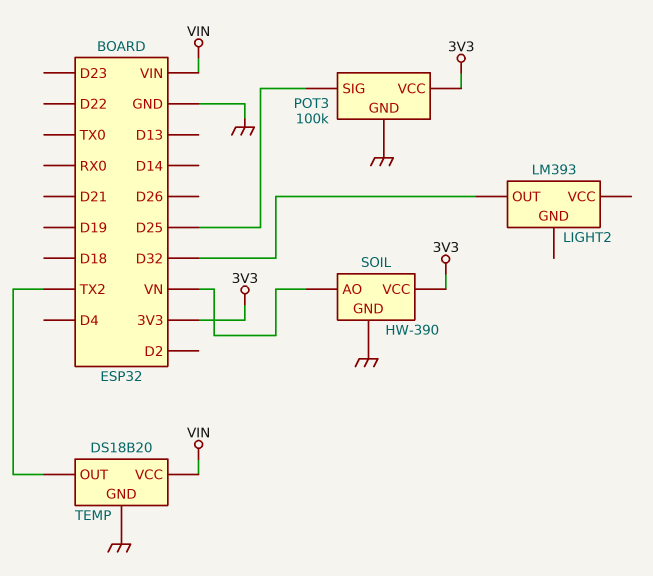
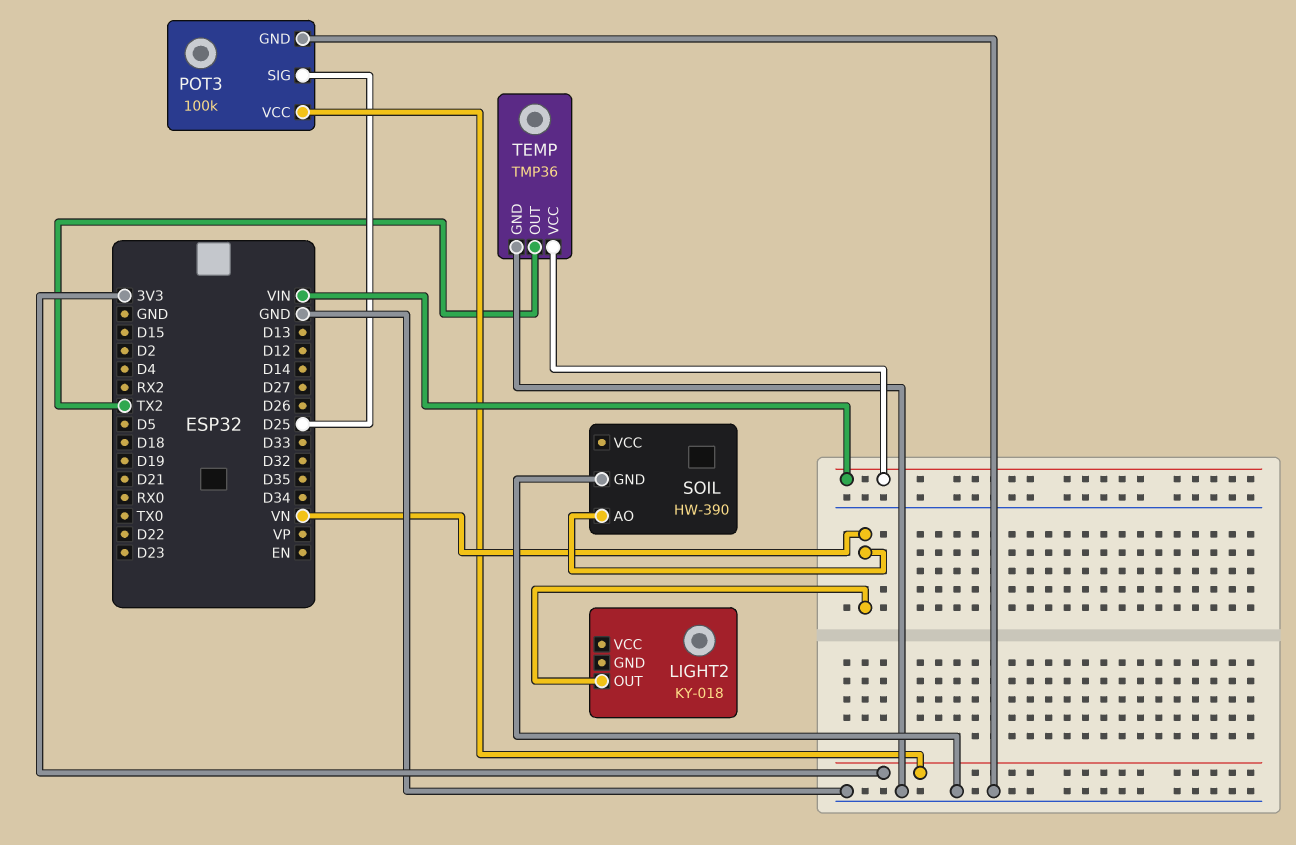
LIGHT2: LM393 -> KY-018
LIGHT2 pin OUT: D32 -> VN
SOIL pin VCC: 3V3 -> none
TEMP: DS18B20 -> TMP36

